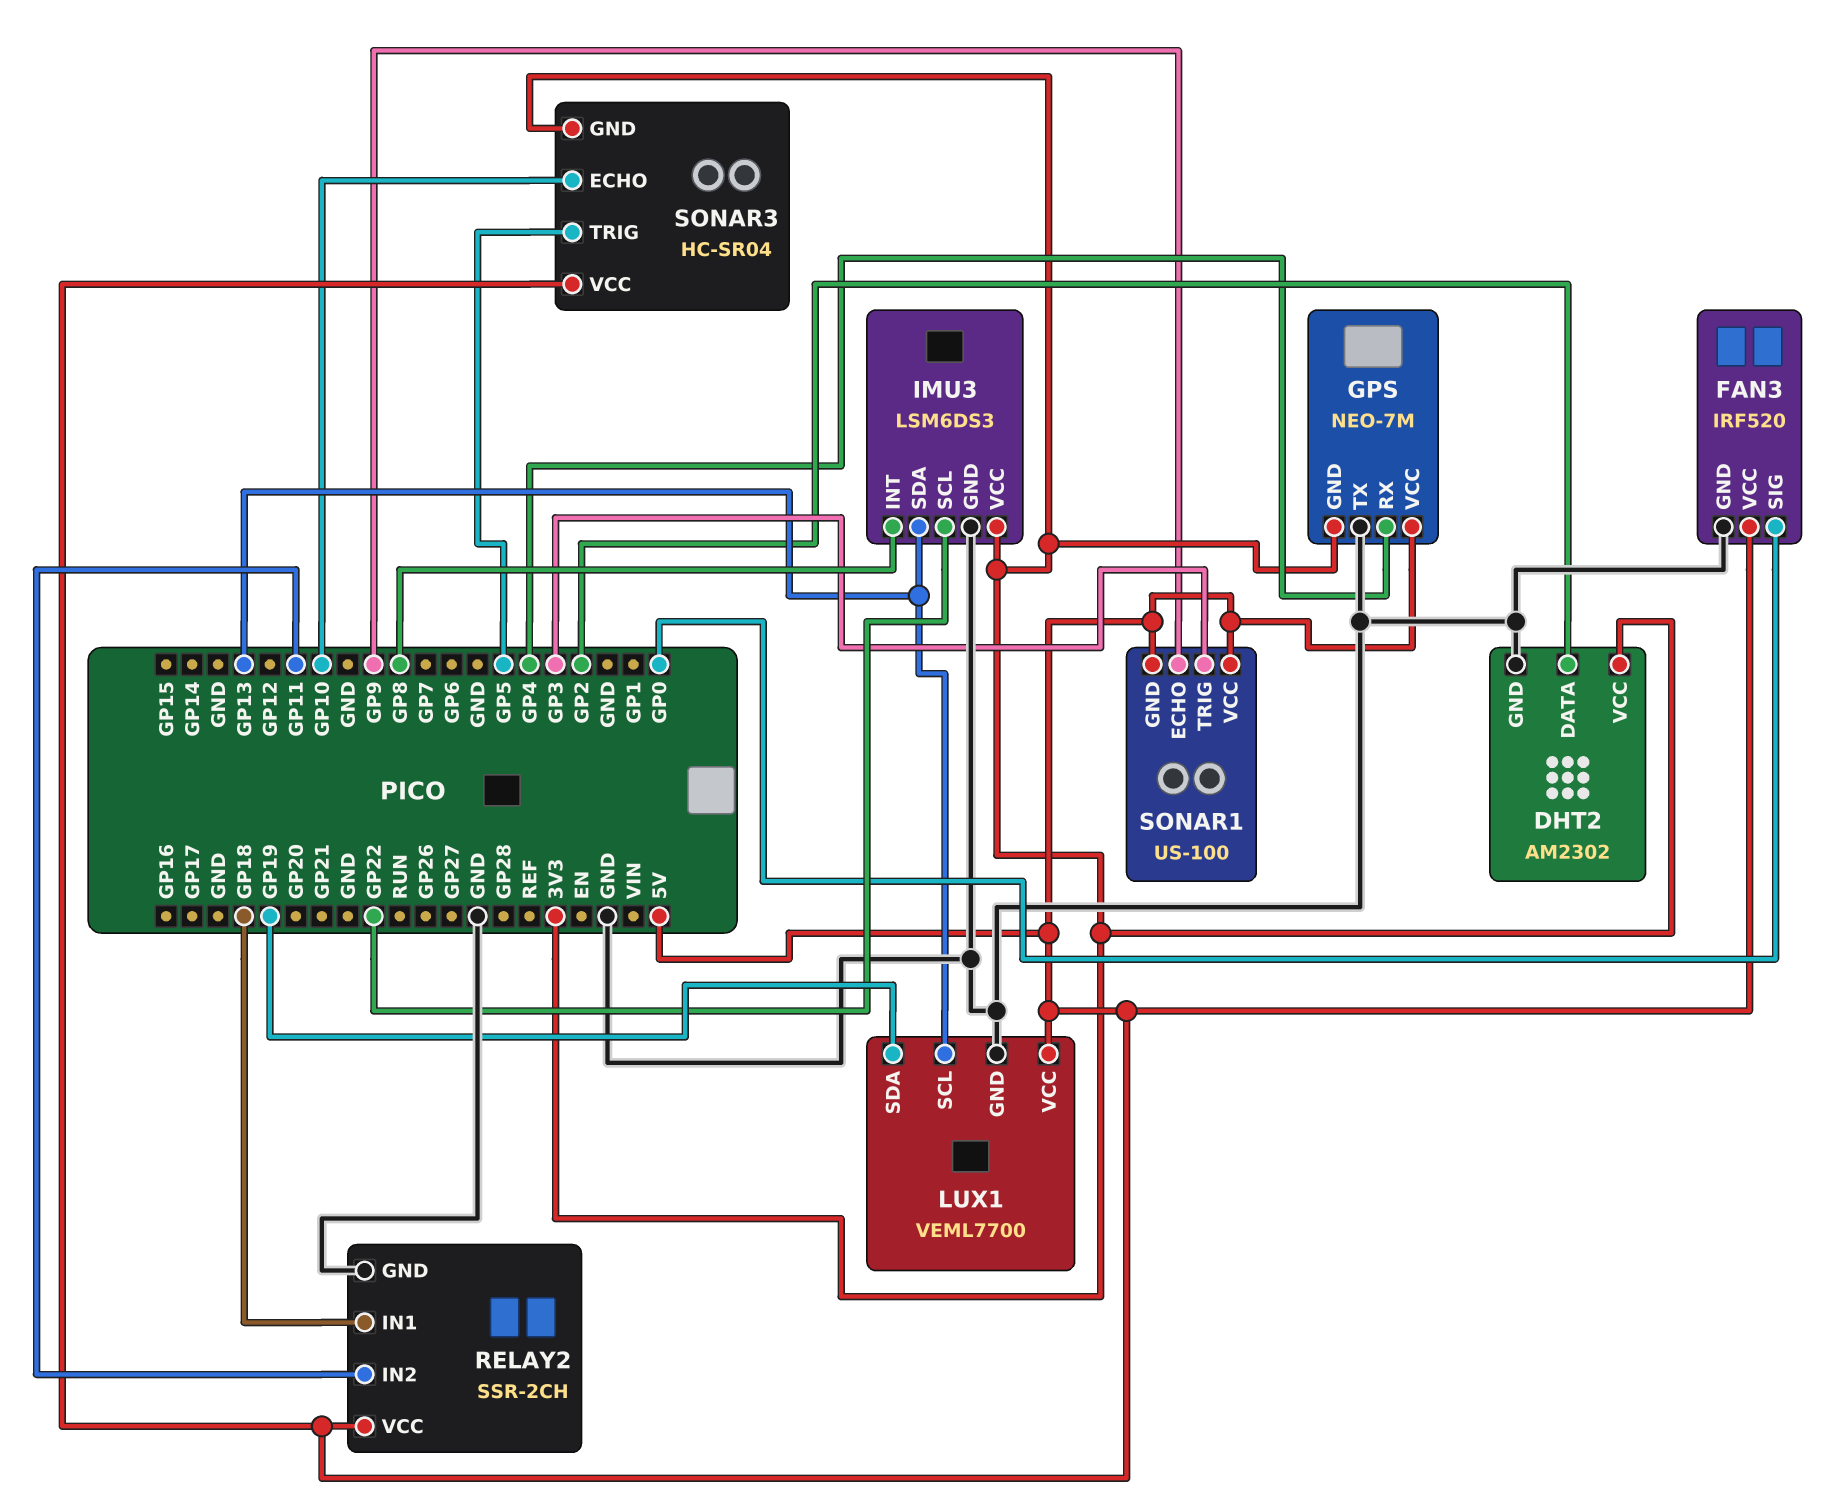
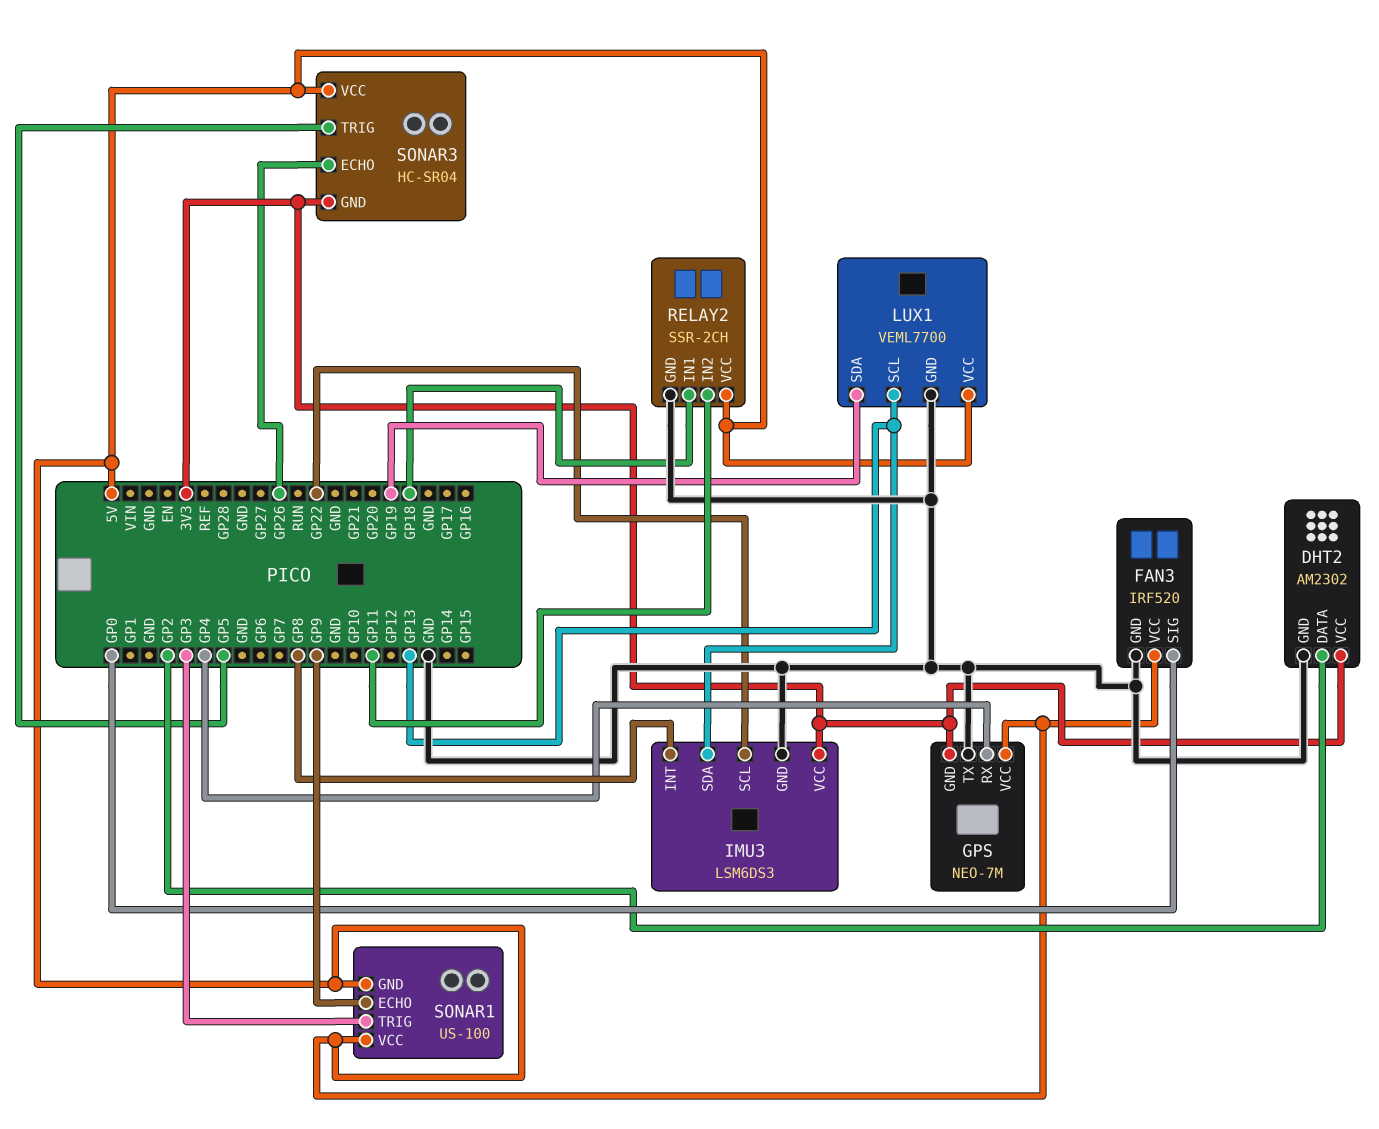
SONAR3 pin ECHO: GP10 -> GP26

